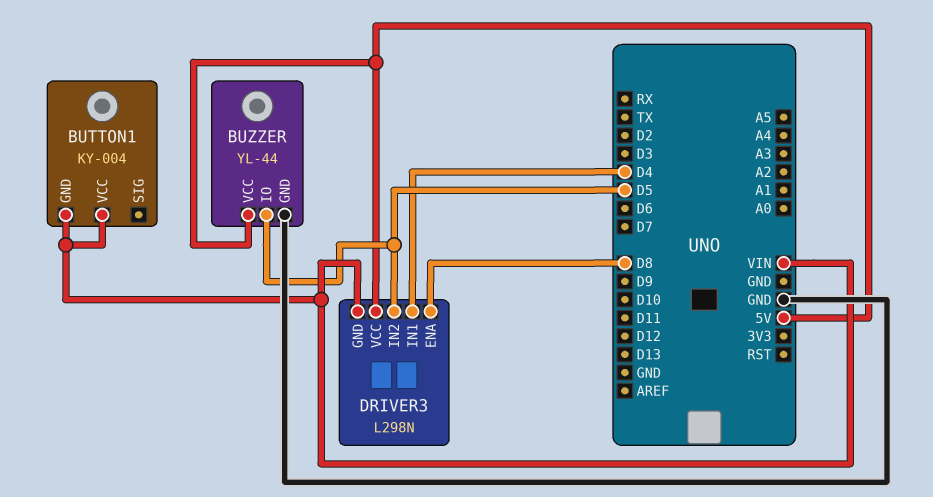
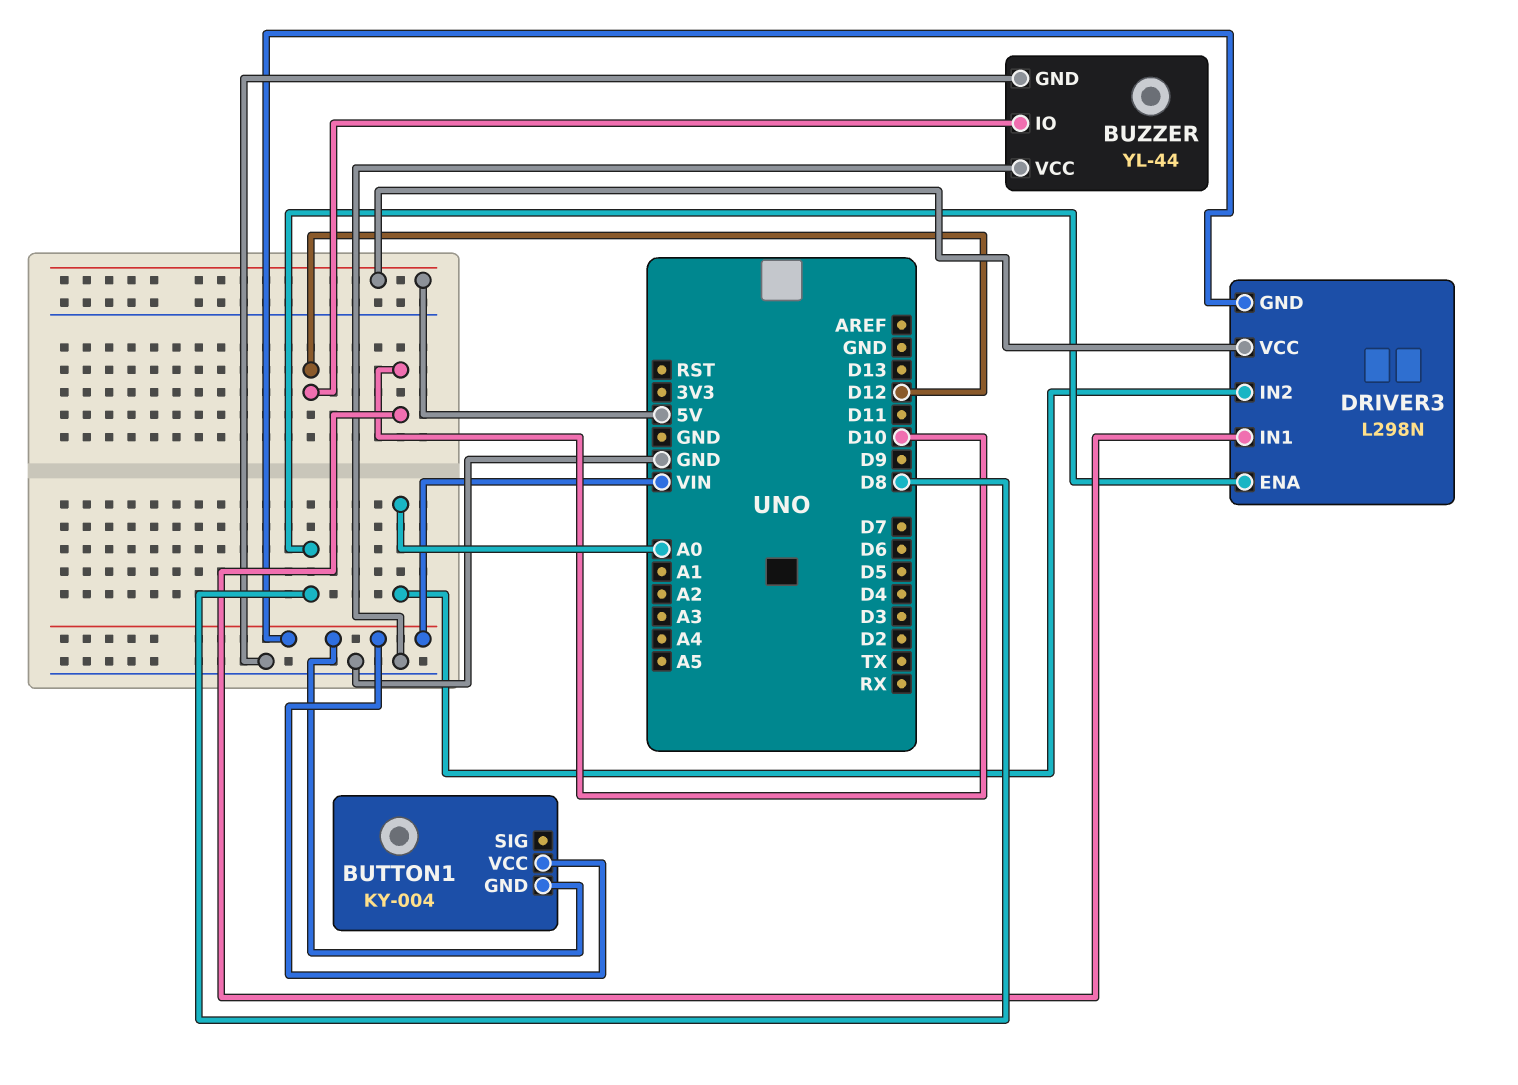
BUZZER pin IO: D5 -> D12
BUZZER pin VCC: 5V -> GND
DRIVER3 pin IN1: D4 -> D10
DRIVER3 pin IN2: D5 -> A0

